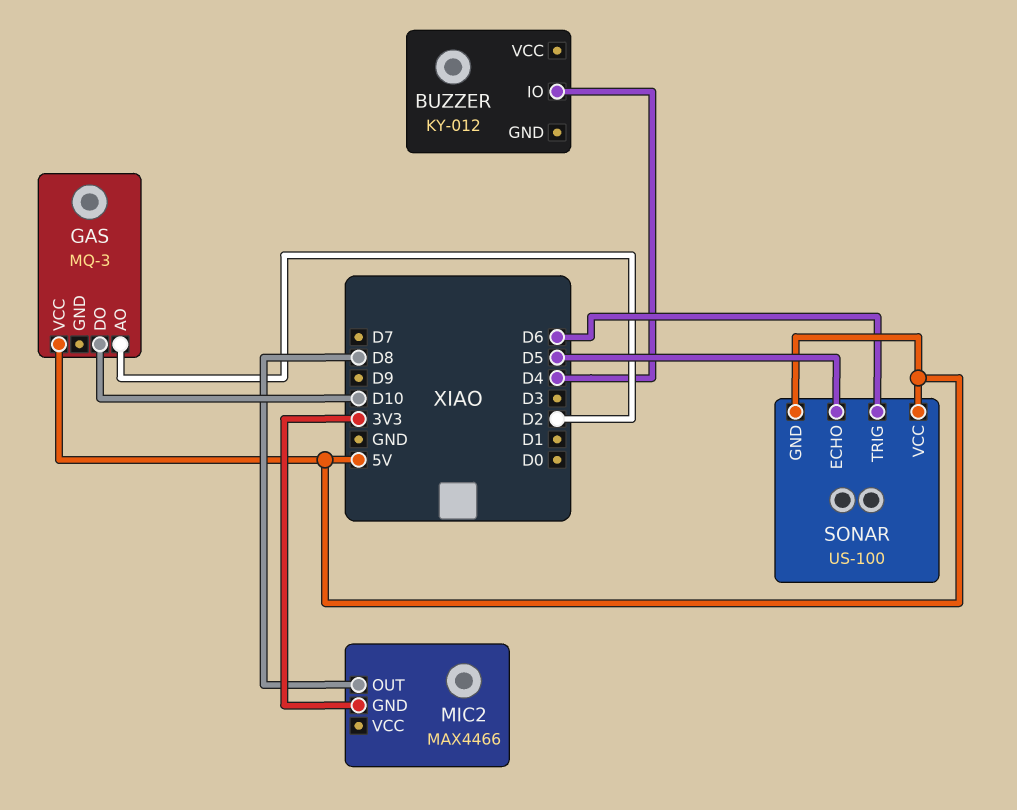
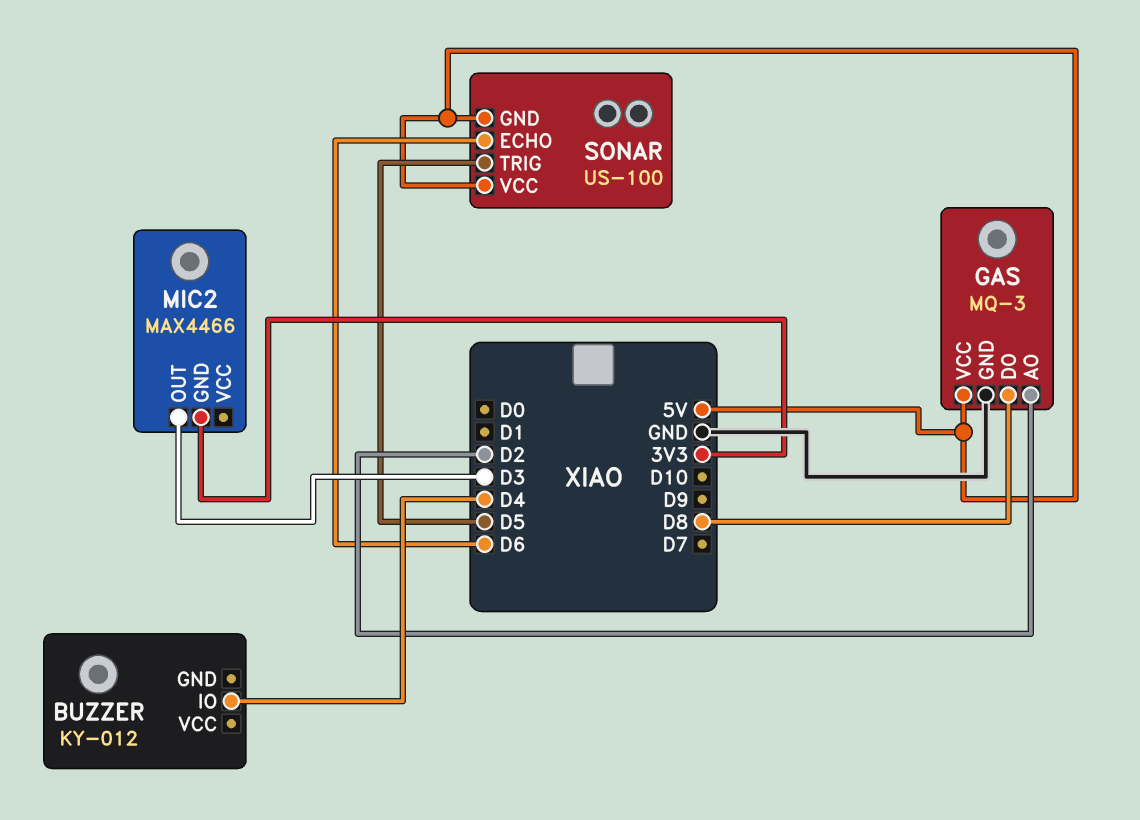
GAS pin DO: D10 -> D8
GAS pin GND: none -> GND
MIC2 pin OUT: D8 -> D3
SONAR pin ECHO: D5 -> D6
SONAR pin TRIG: D6 -> D5

